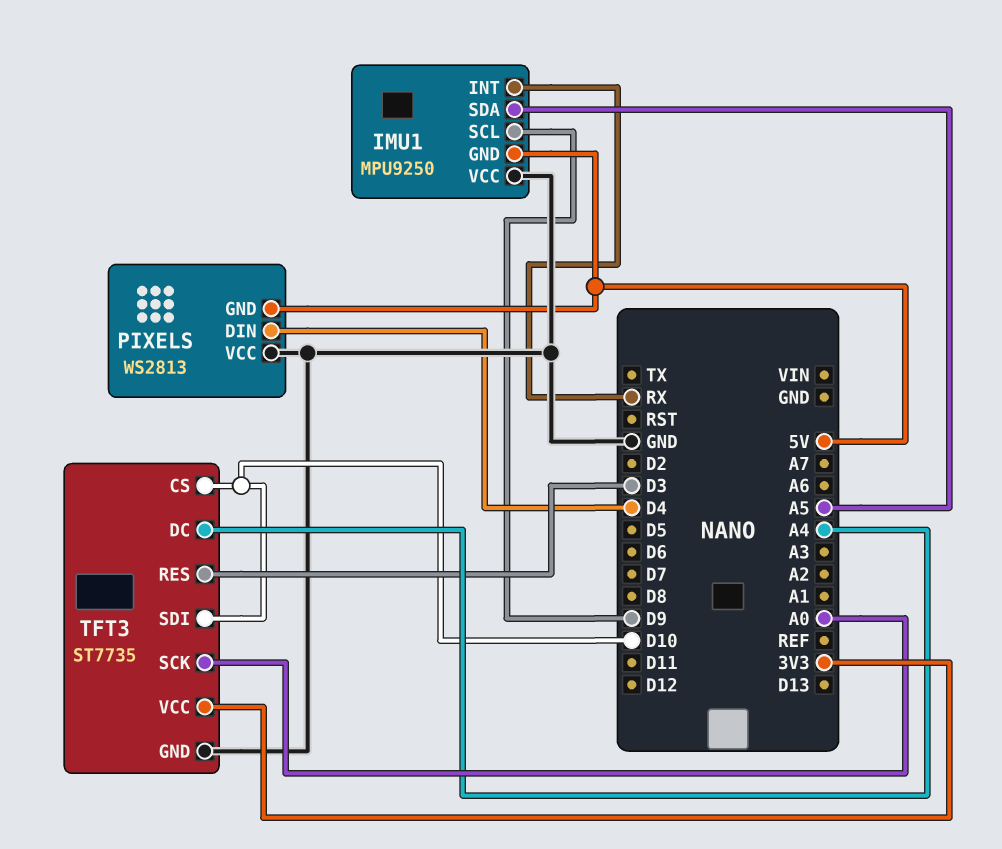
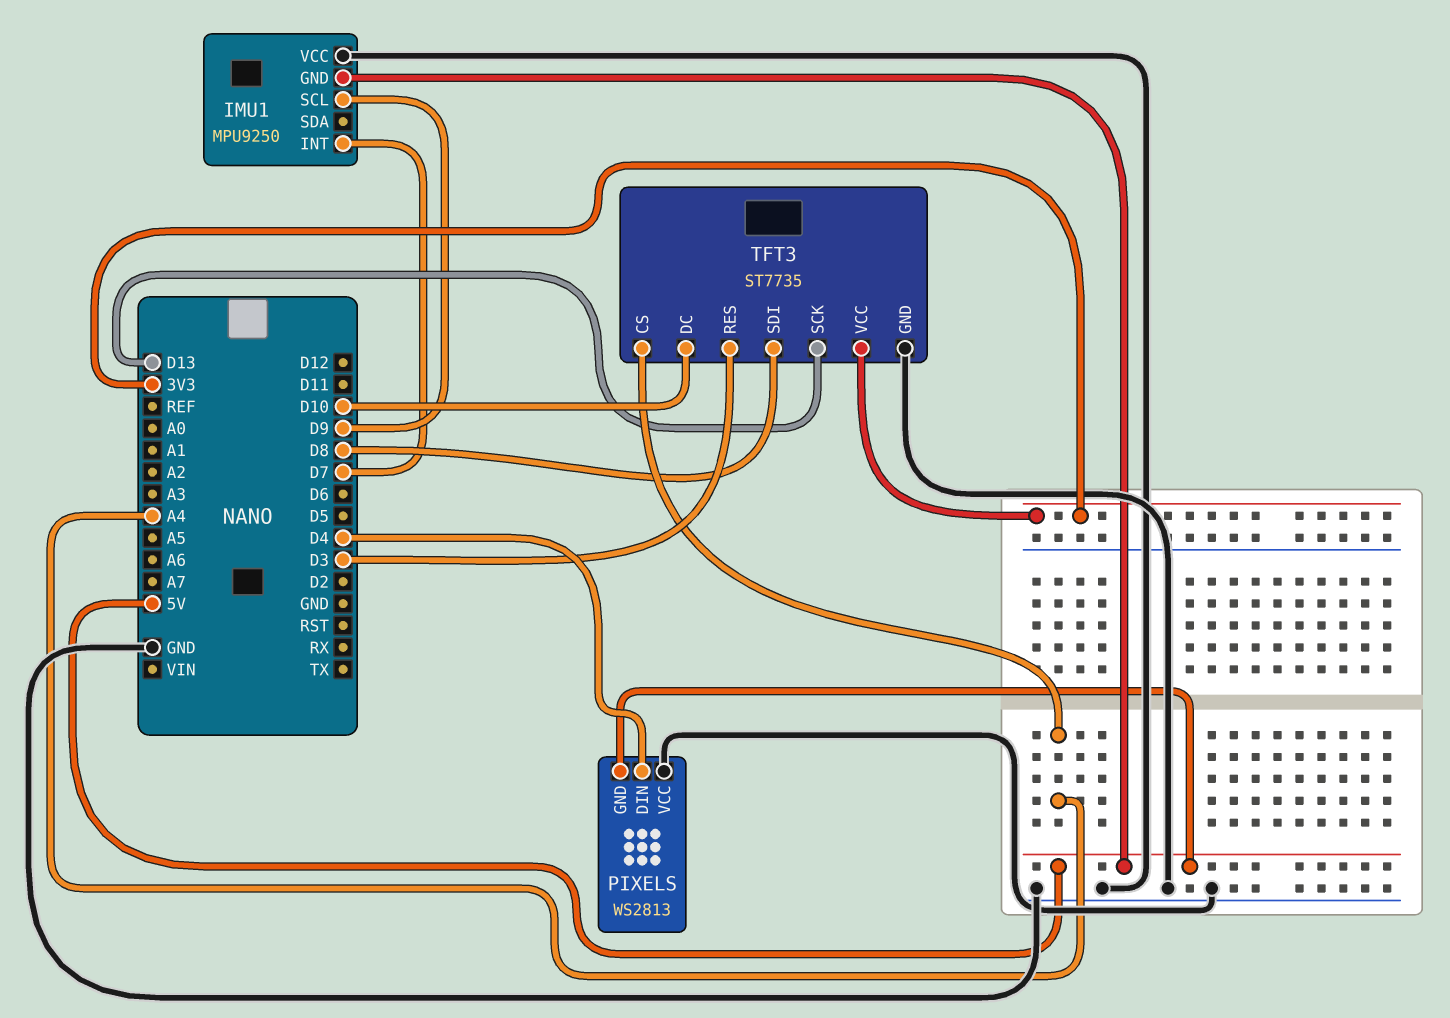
IMU1 pin INT: RX -> D7
IMU1 pin SDA: A5 -> none
TFT3 pin CS: D10 -> A4
TFT3 pin DC: A4 -> D10
TFT3 pin SCK: A0 -> D13
TFT3 pin SDI: D10 -> D8

